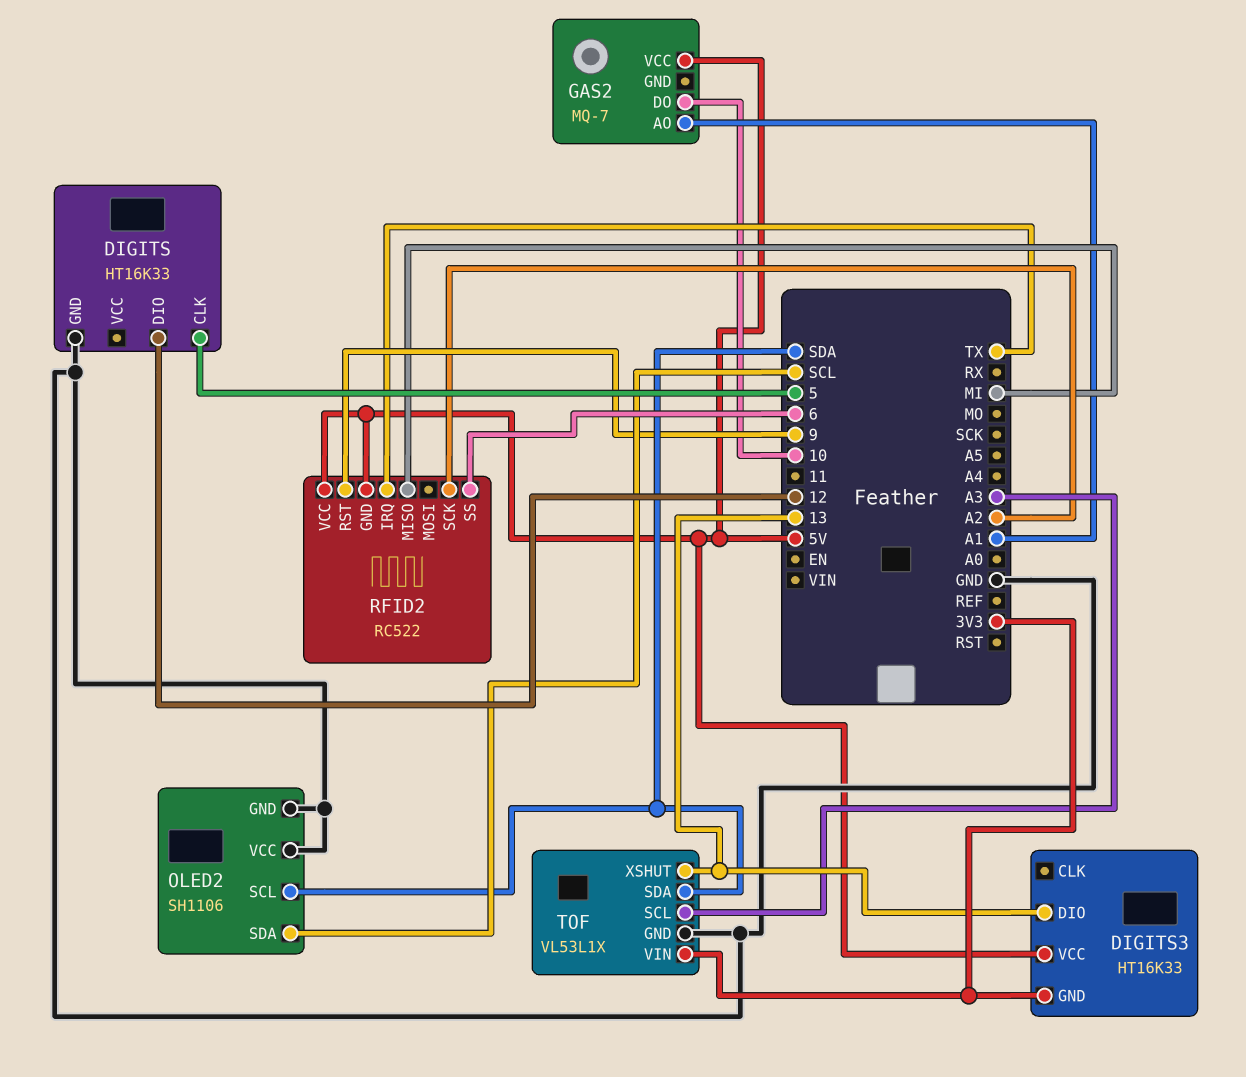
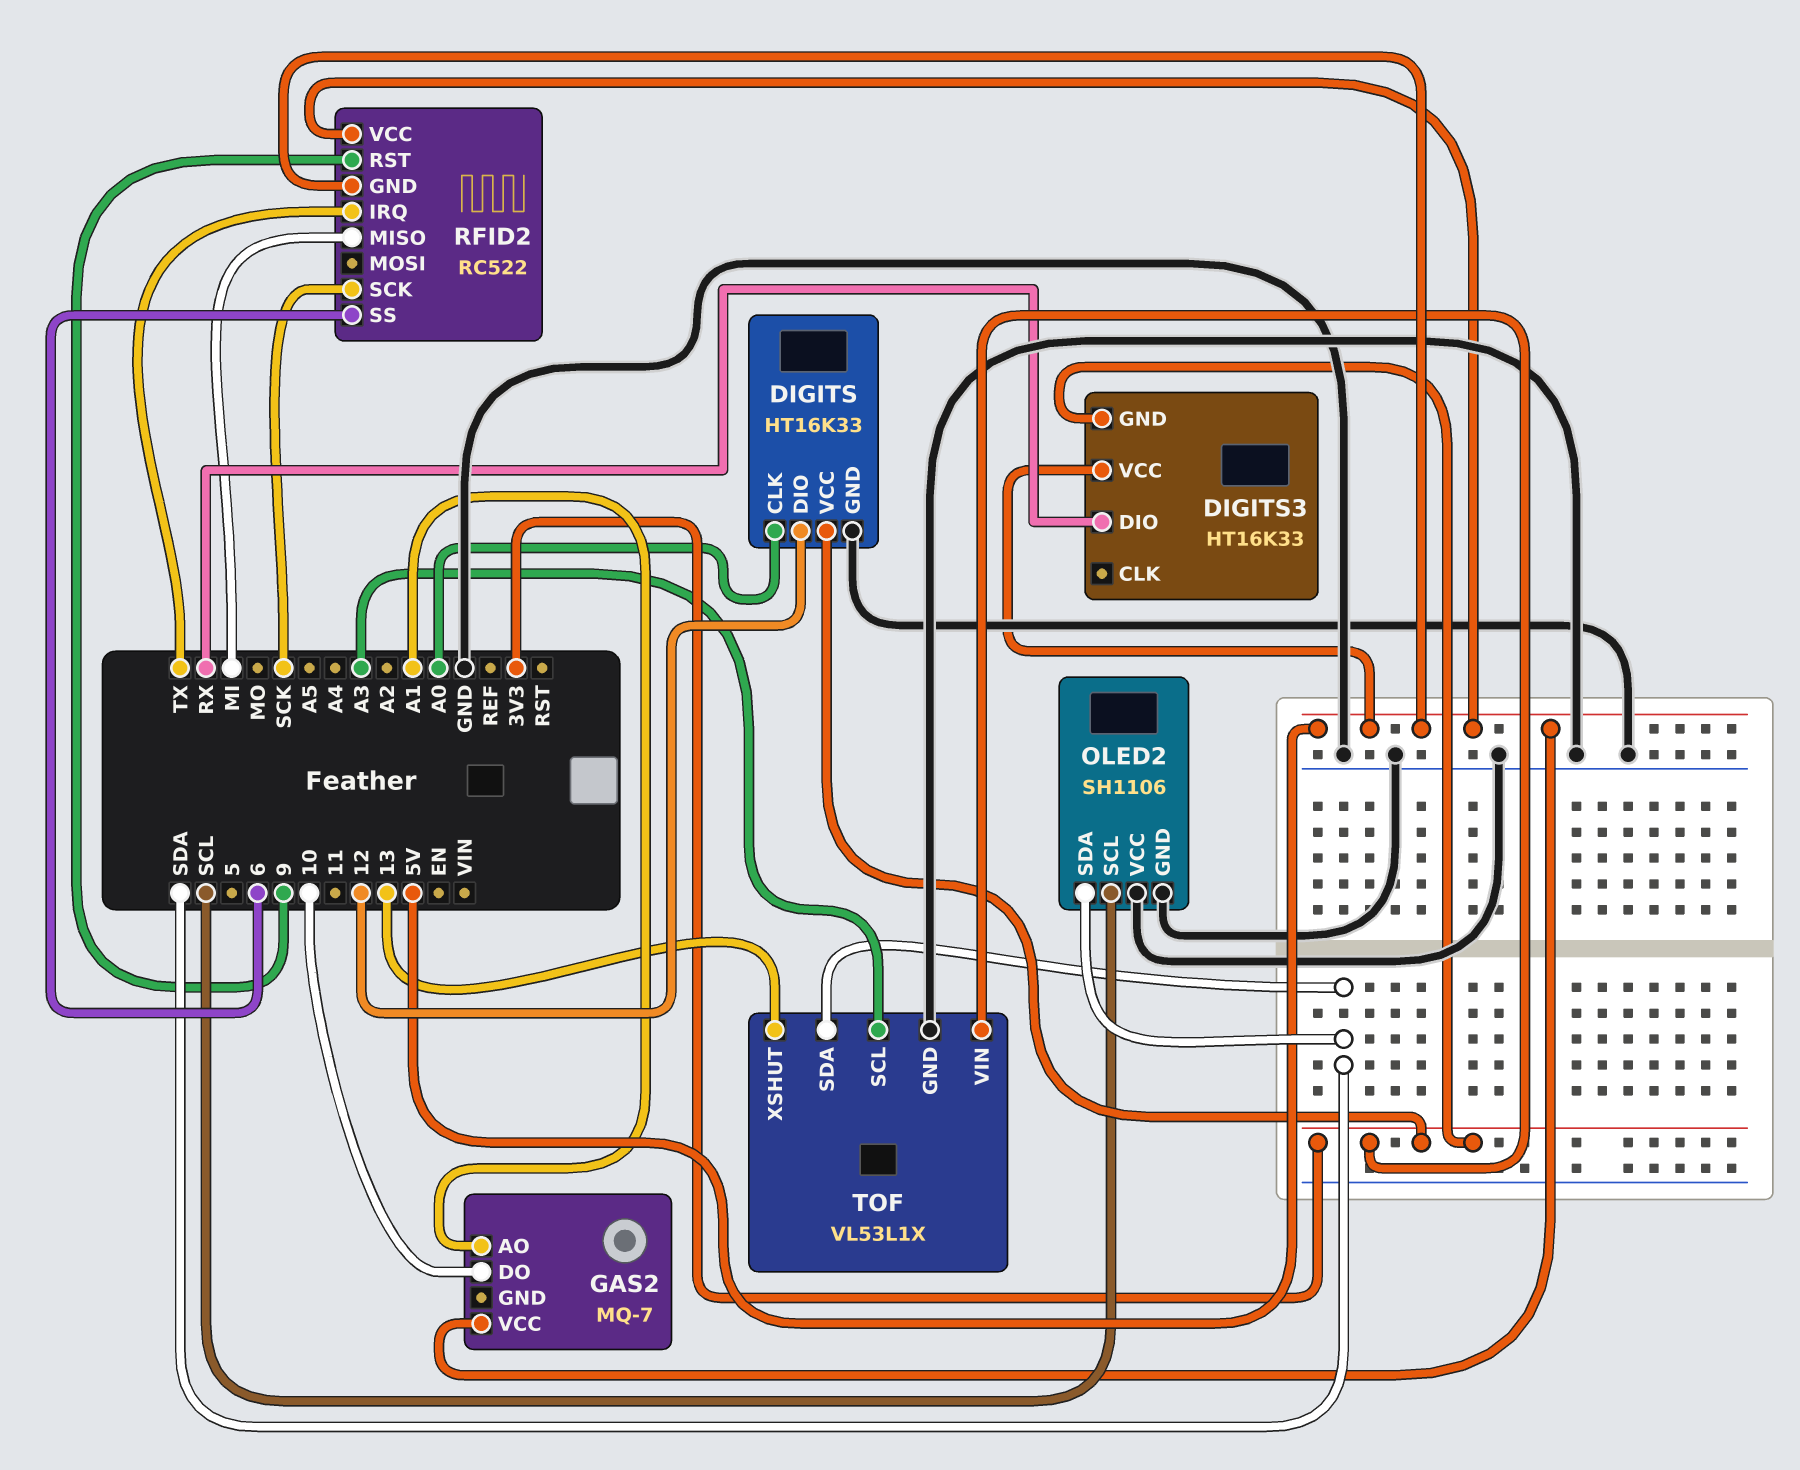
DIGITS pin CLK: 5 -> A0
DIGITS pin VCC: none -> 3V3
DIGITS3 pin DIO: 13 -> RX
OLED2 pin SCL: SDA -> SCL
OLED2 pin SDA: SCL -> SDA
RFID2 pin SCK: A2 -> SCK

